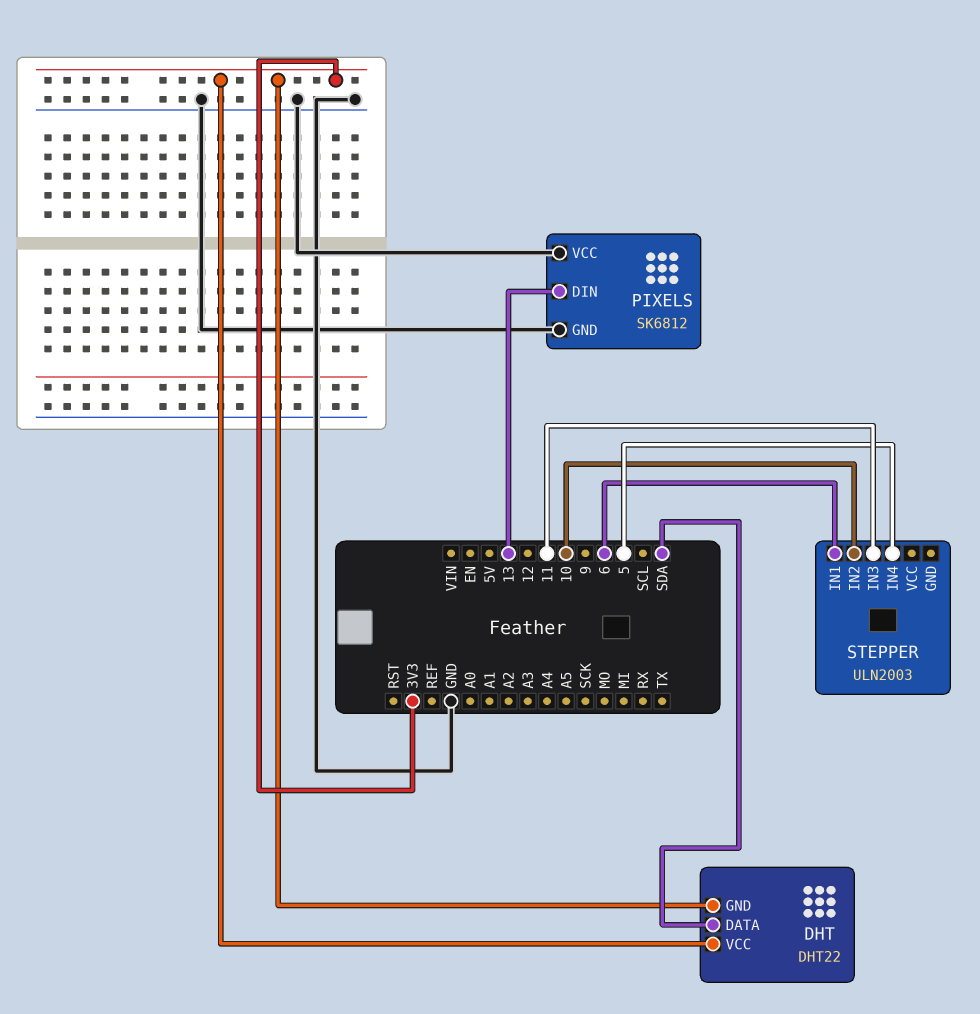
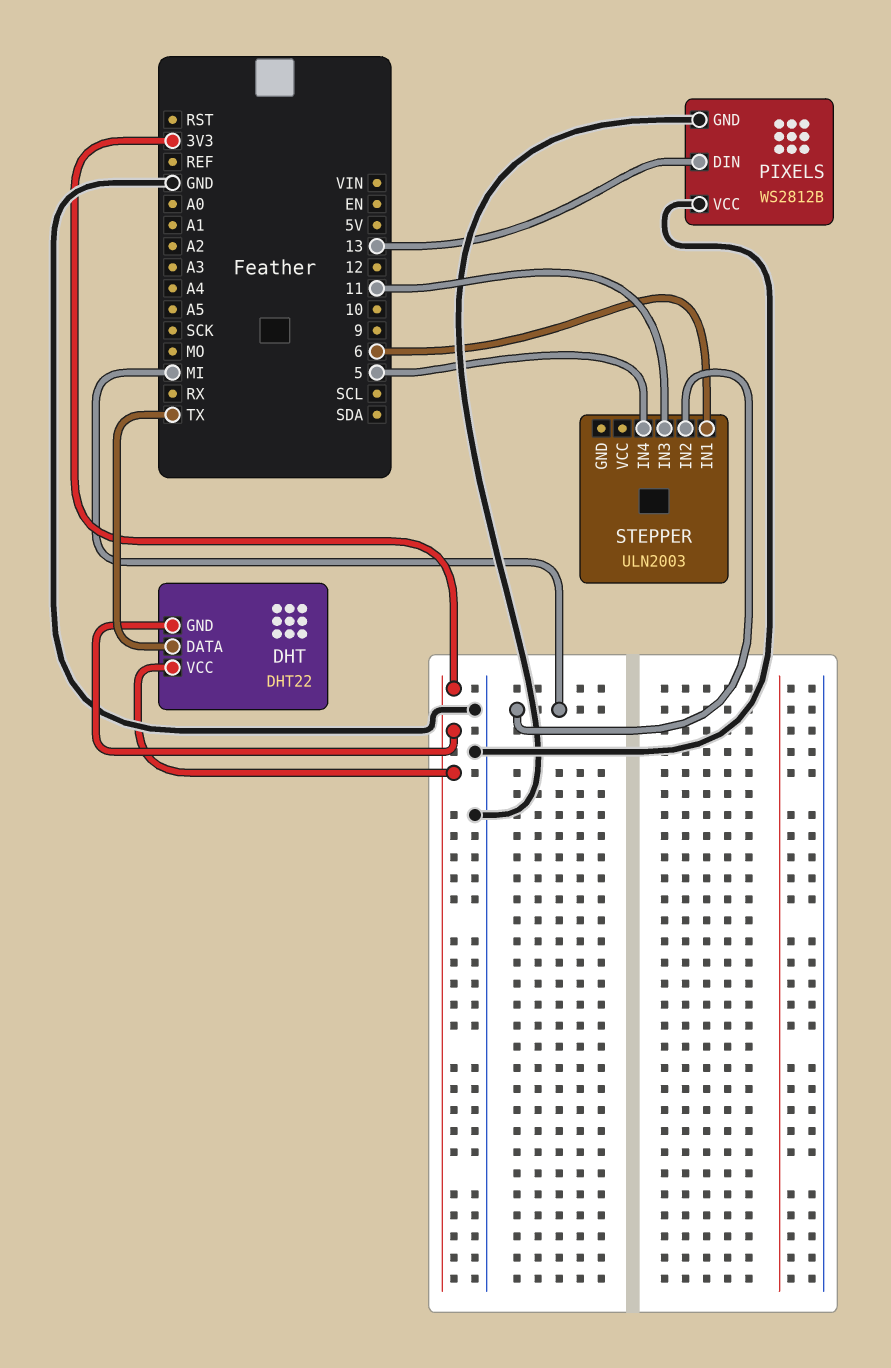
DHT pin DATA: SDA -> TX
PIXELS: SK6812 -> WS2812B
STEPPER pin IN2: 10 -> MI

